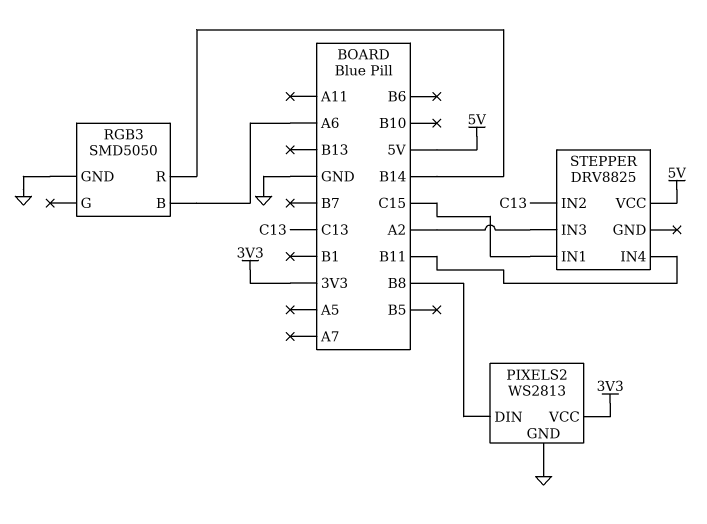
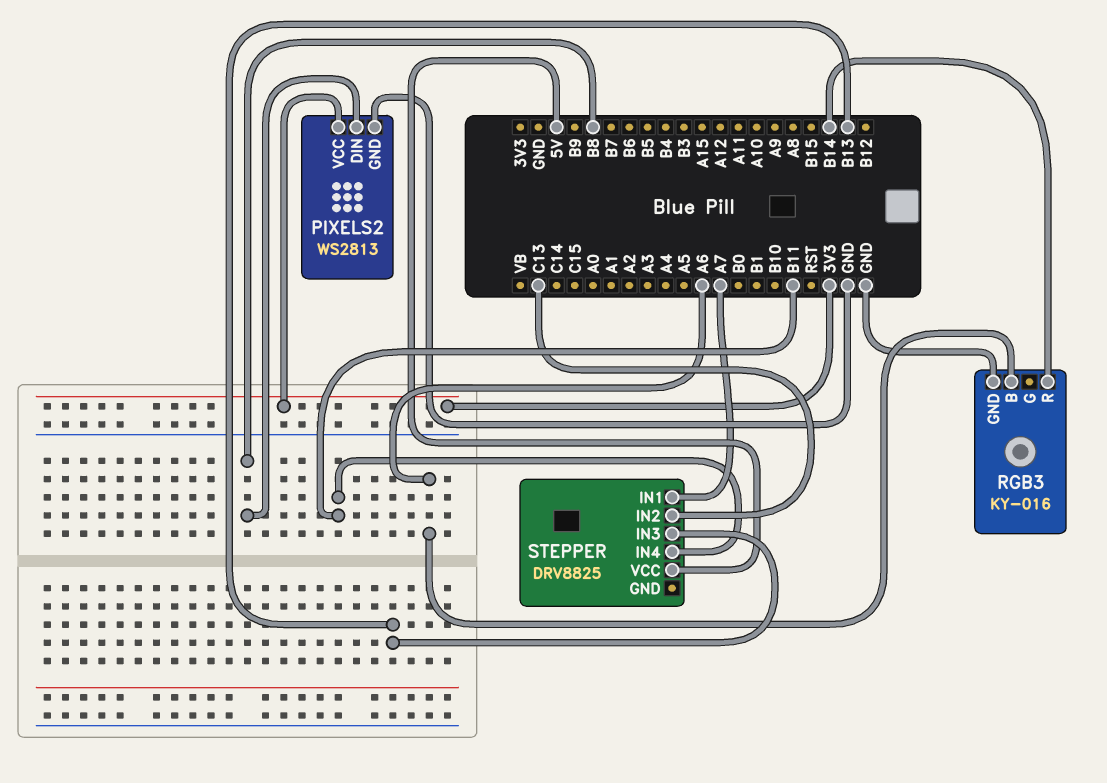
RGB3: SMD5050 -> KY-016
STEPPER pin IN1: C15 -> A7
STEPPER pin IN3: A2 -> B13

